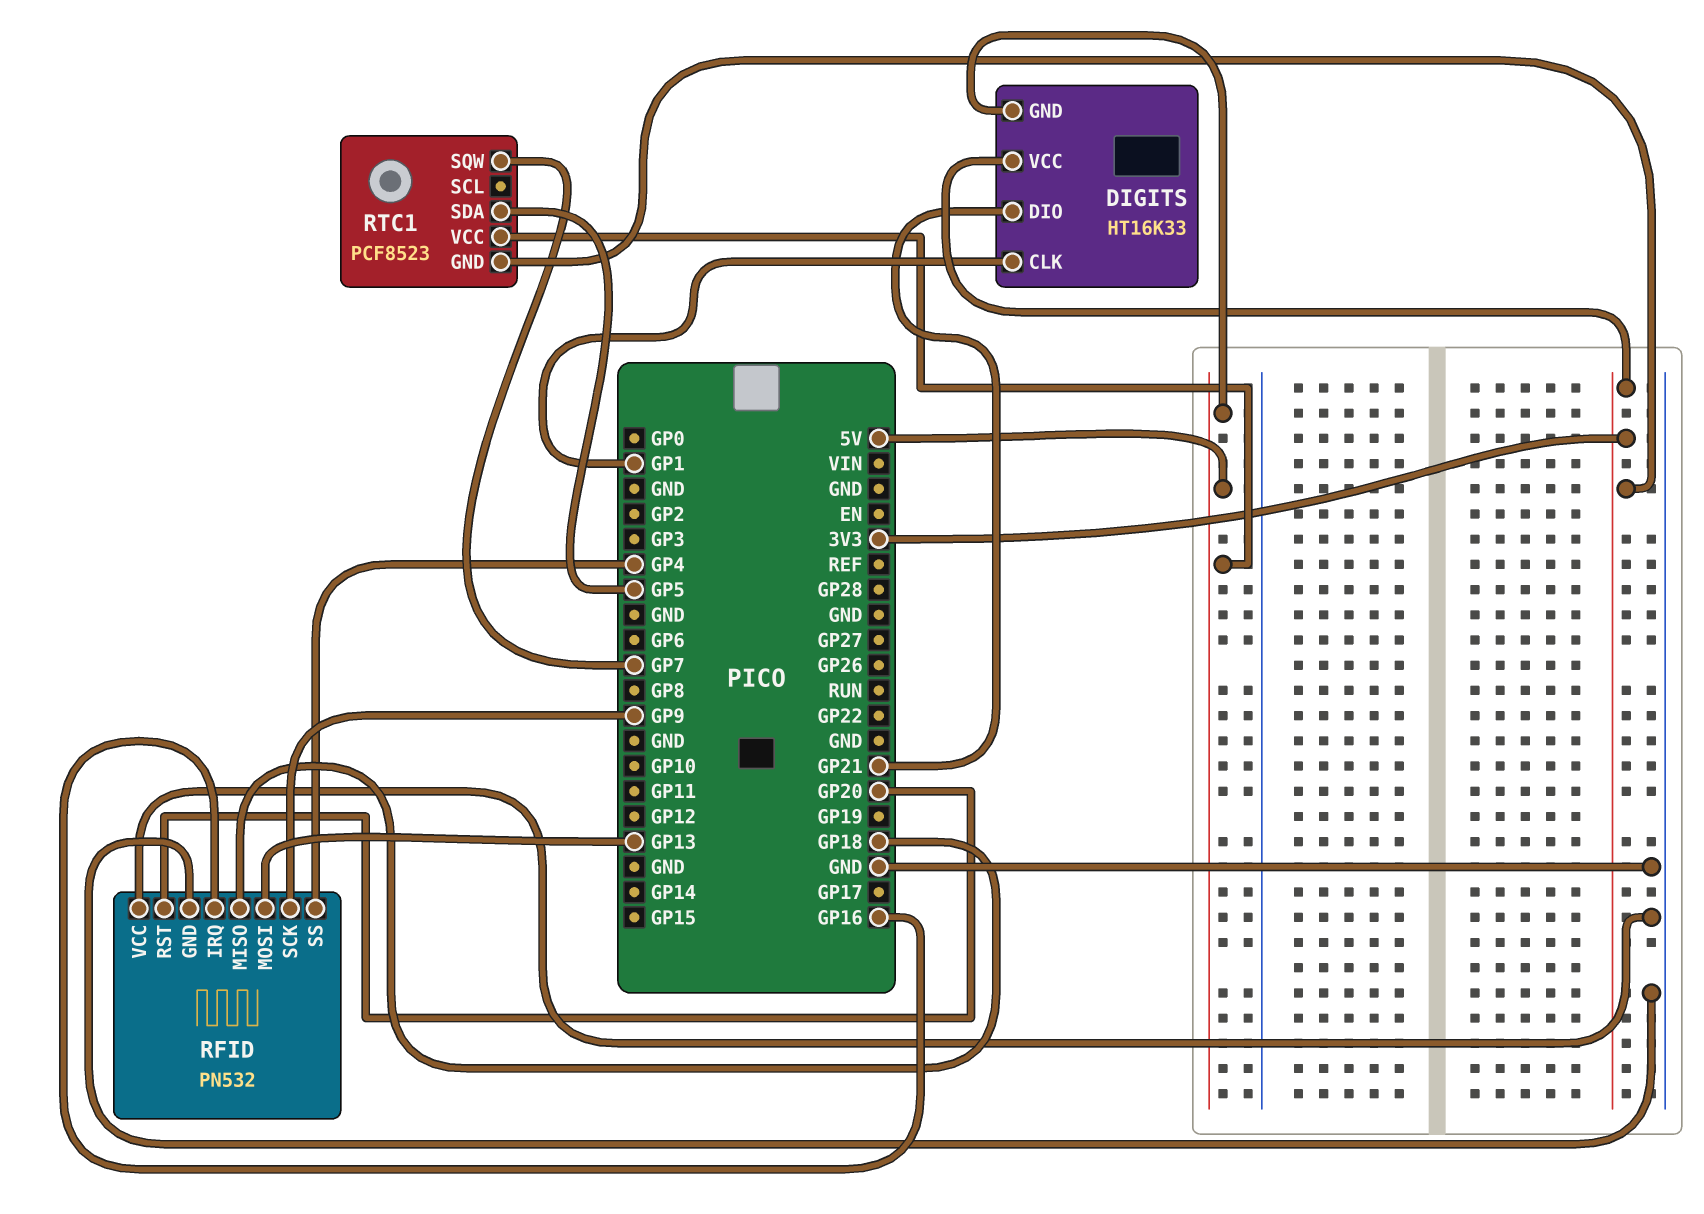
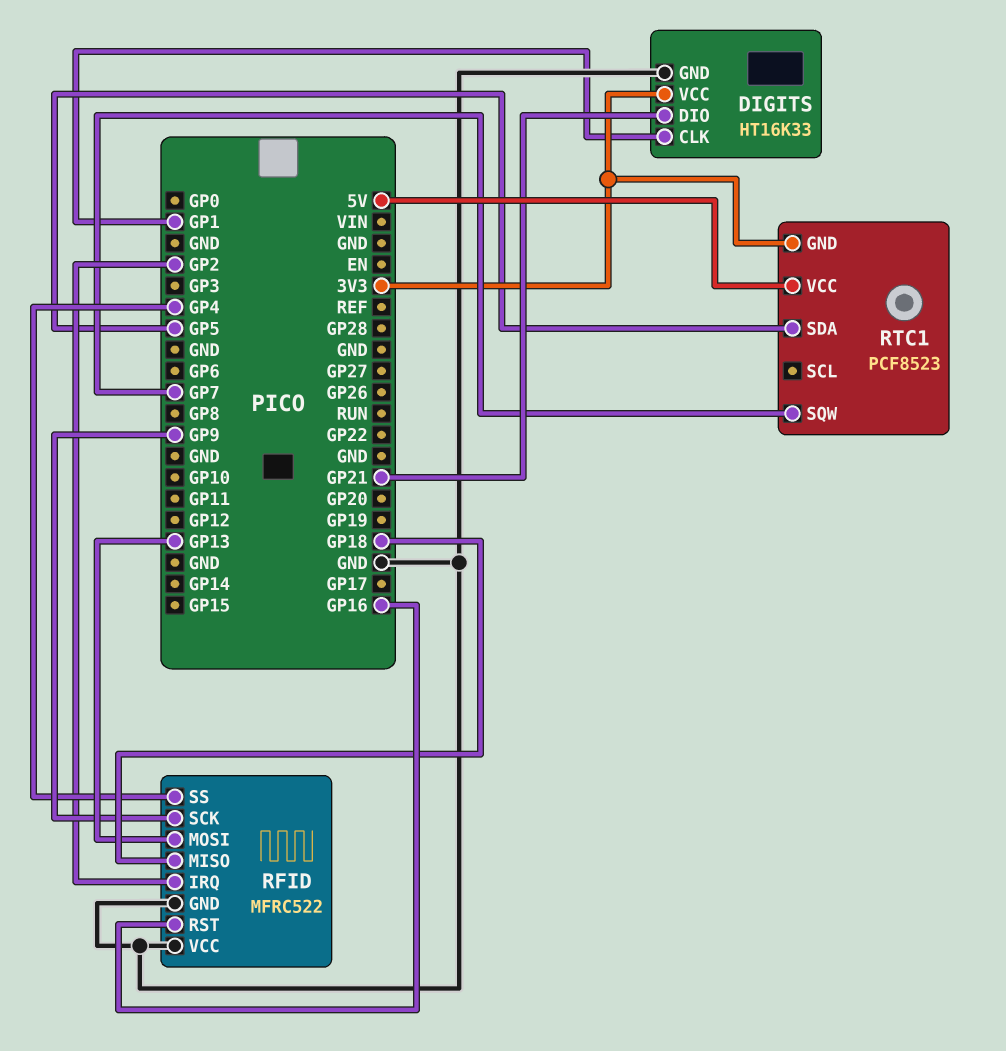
DIGITS pin GND: 5V -> GND
RFID: PN532 -> MFRC522
RFID pin IRQ: GP16 -> GP2
RFID pin RST: GP20 -> GP16

